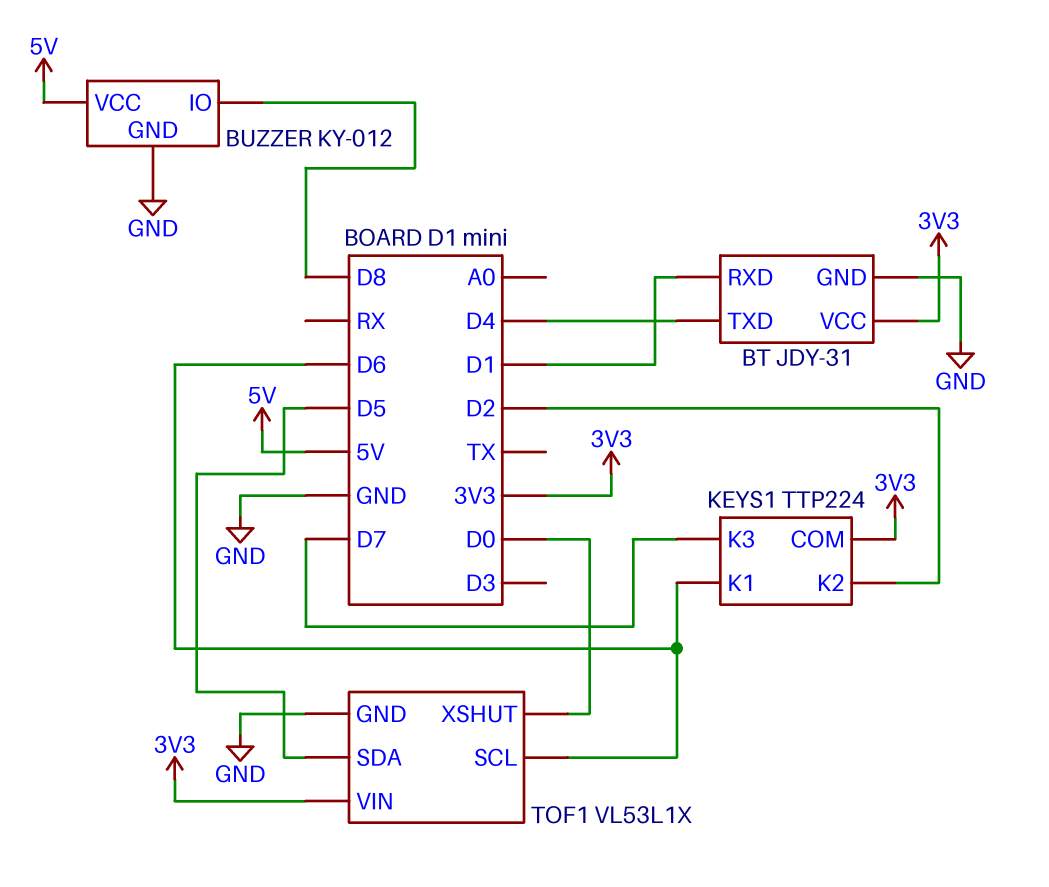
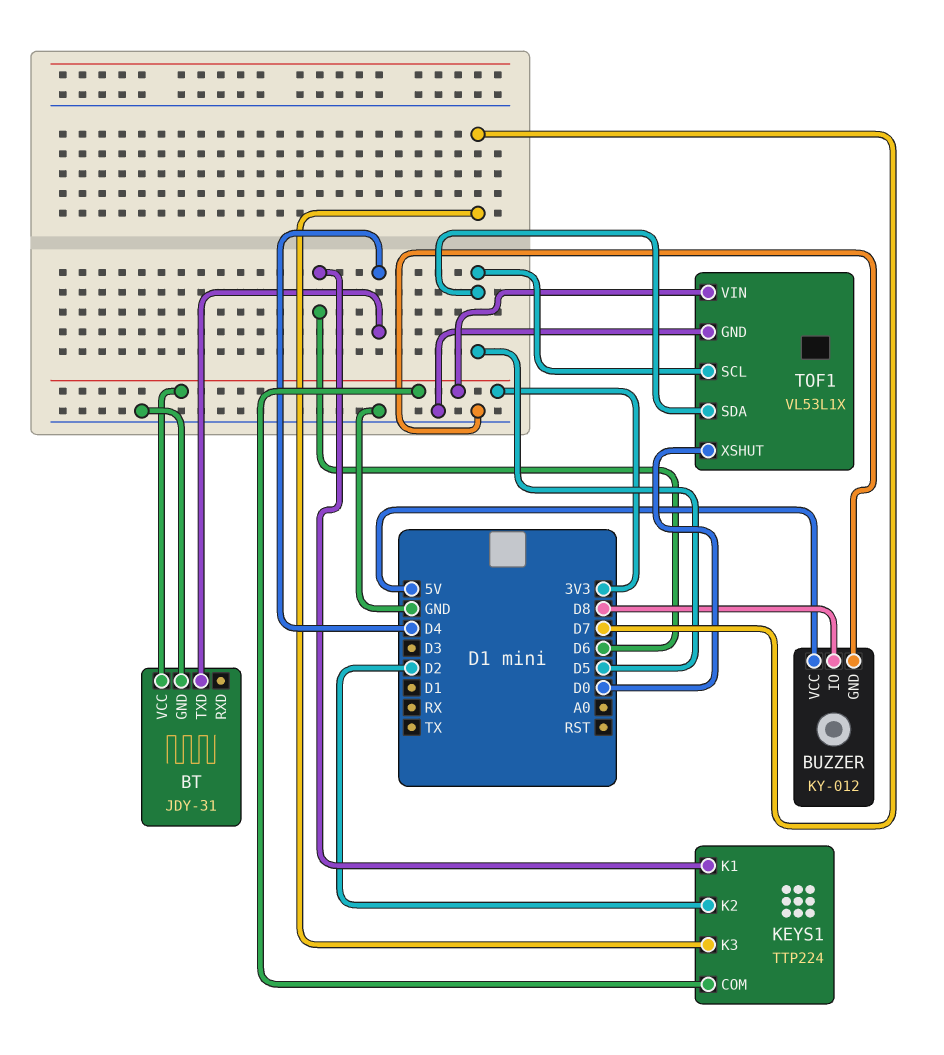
BT pin RXD: D1 -> none
TOF1 pin SCL: D6 -> D5

